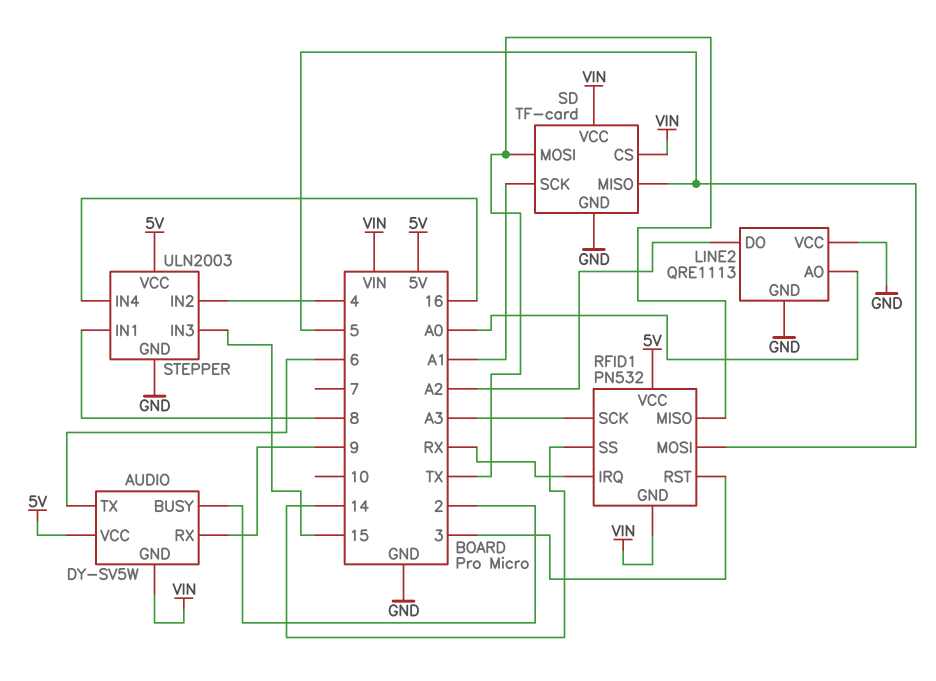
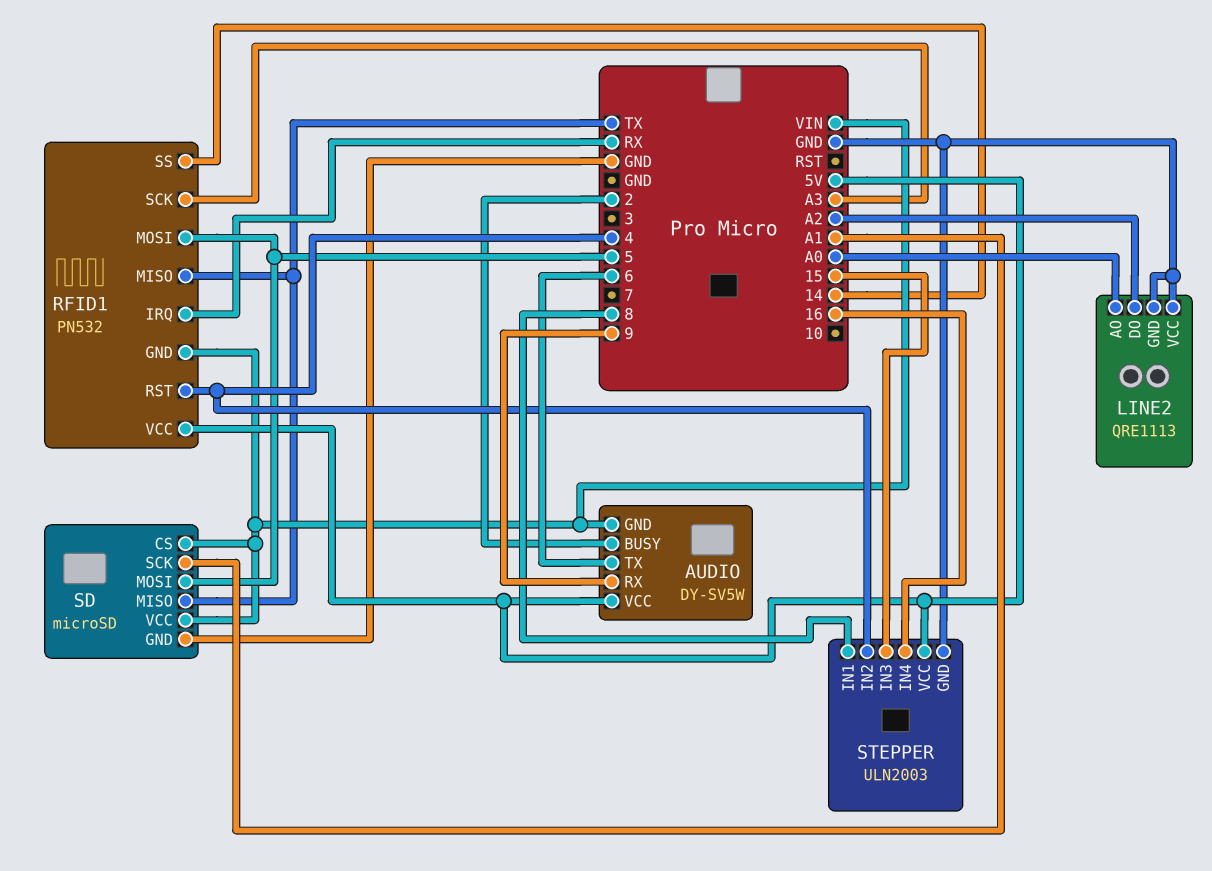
RFID1 pin RST: 3 -> 4
SD: TF-card -> microSD
SD pin MISO: 5 -> TX
SD pin MOSI: TX -> 5

